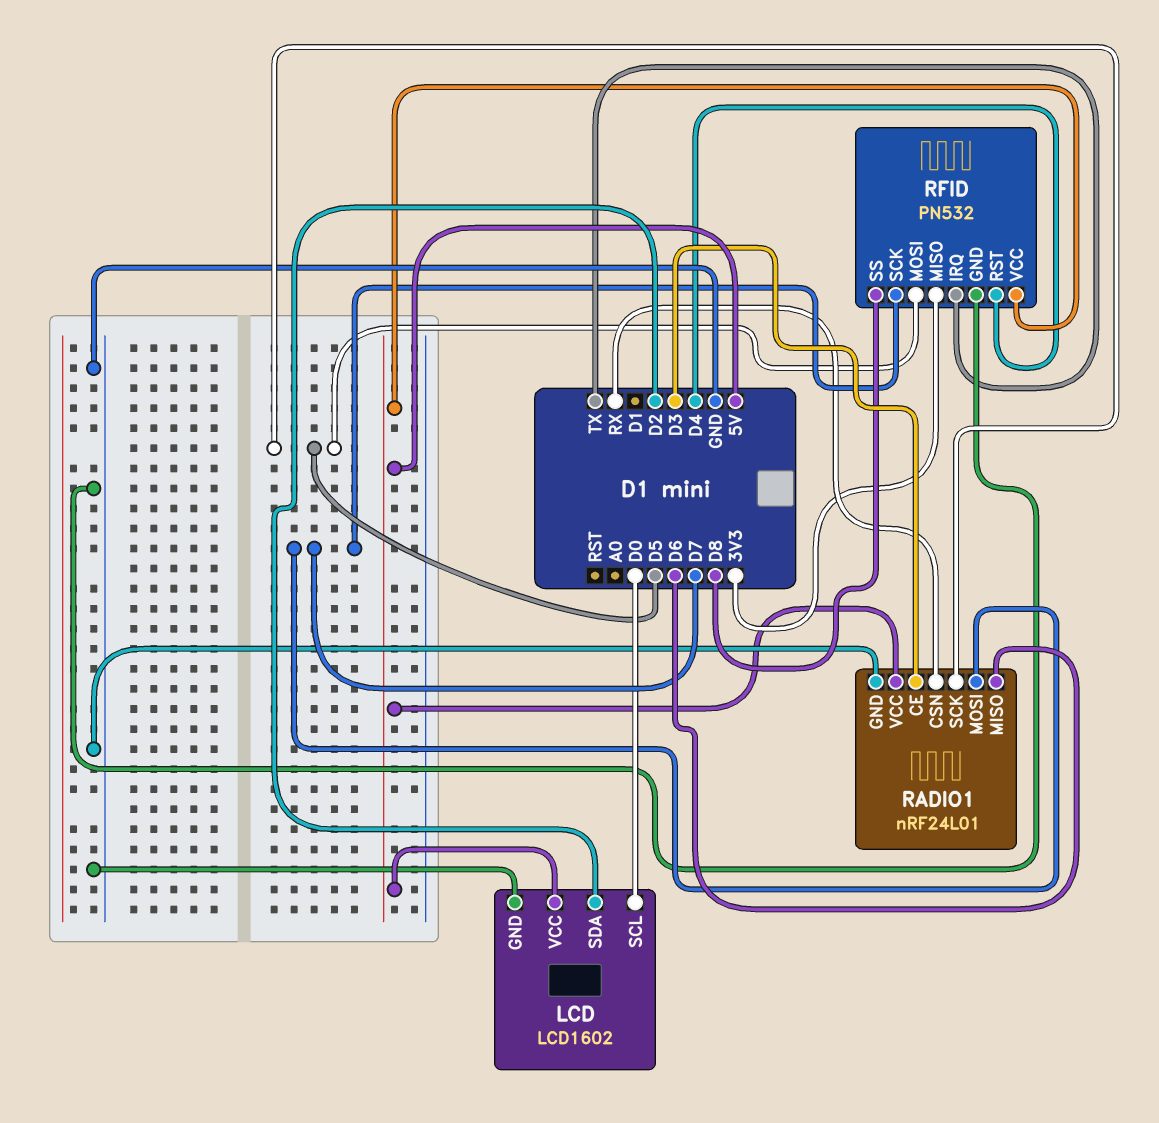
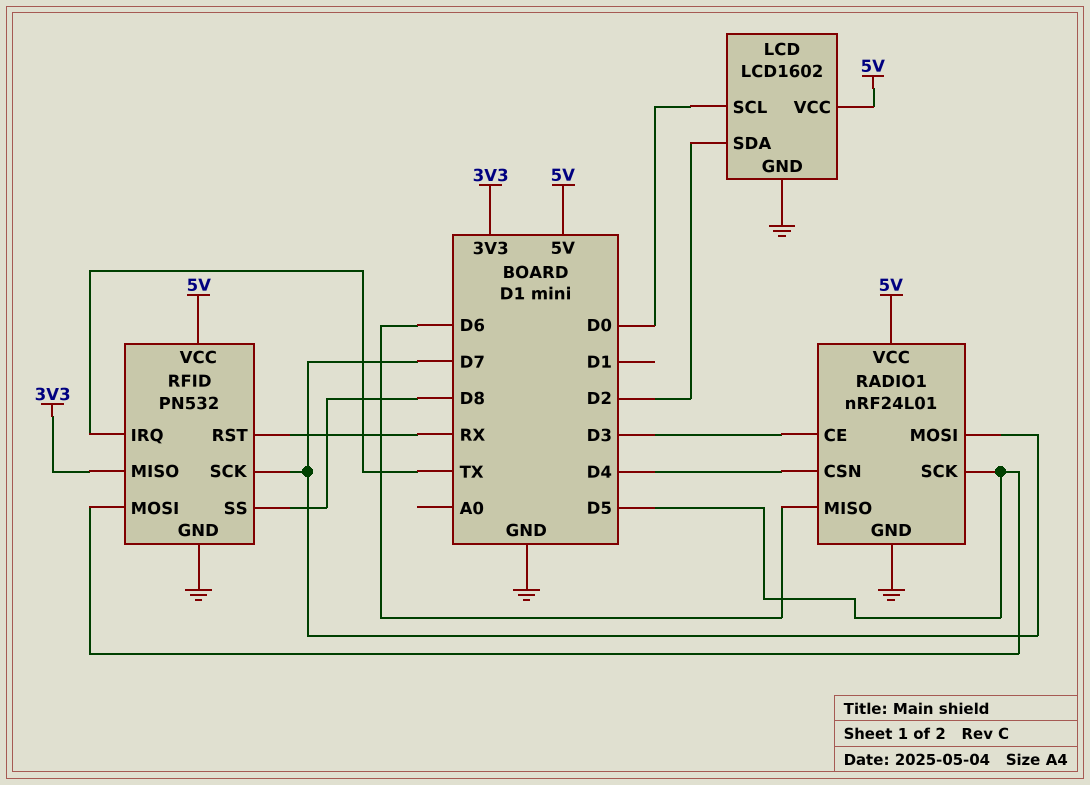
RADIO1 pin CSN: RX -> D4
RFID pin RST: D4 -> RX

